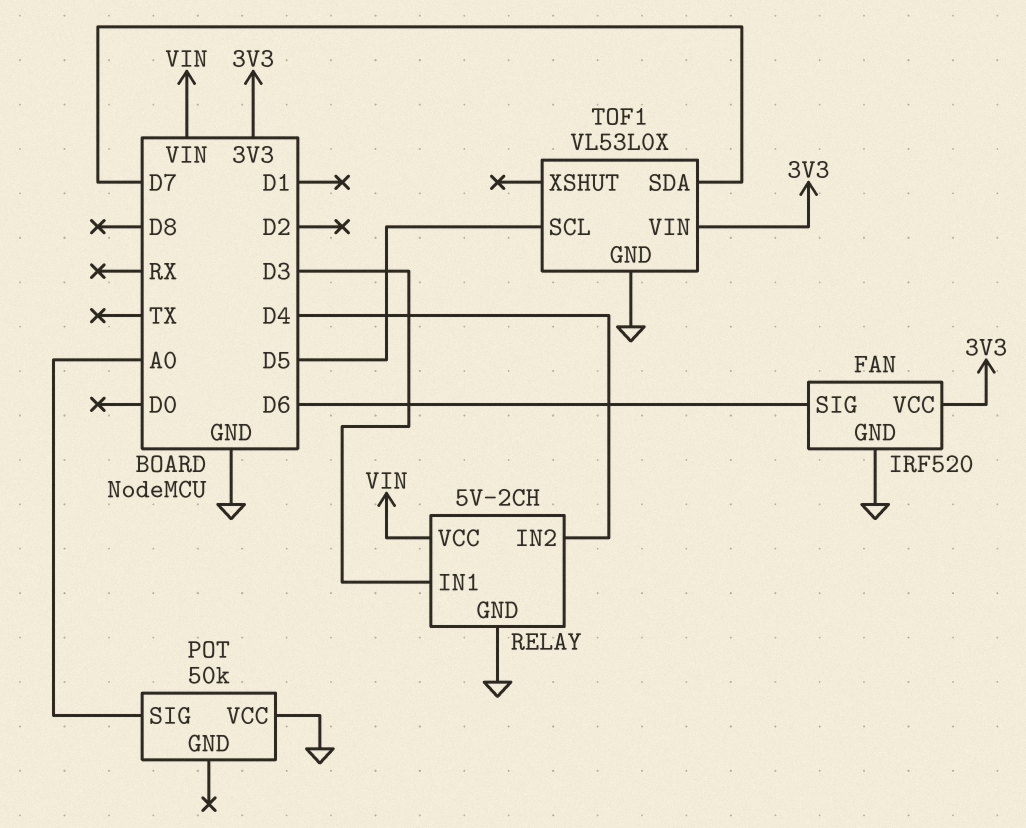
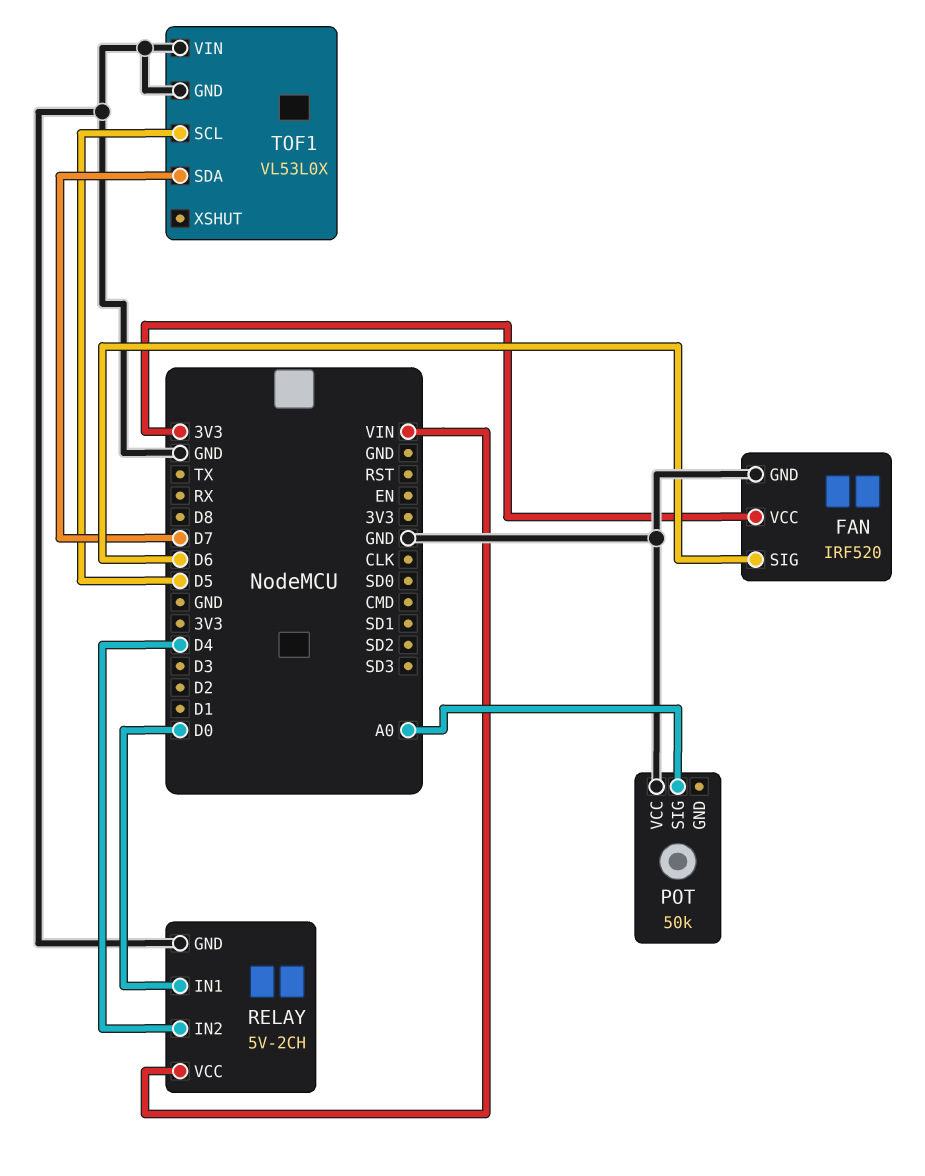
RELAY pin IN1: D3 -> D0
TOF1 pin VIN: 3V3 -> GND

